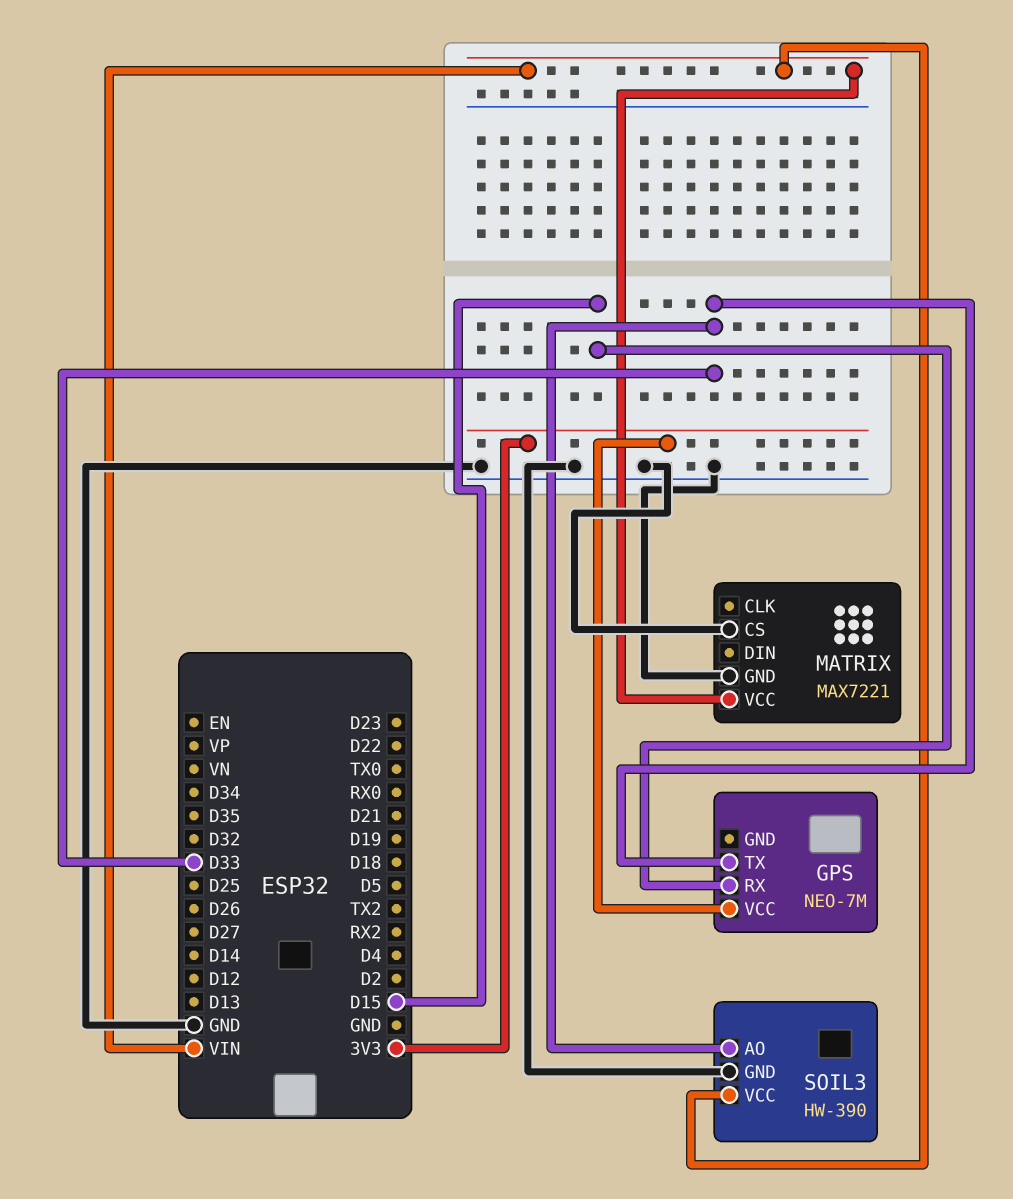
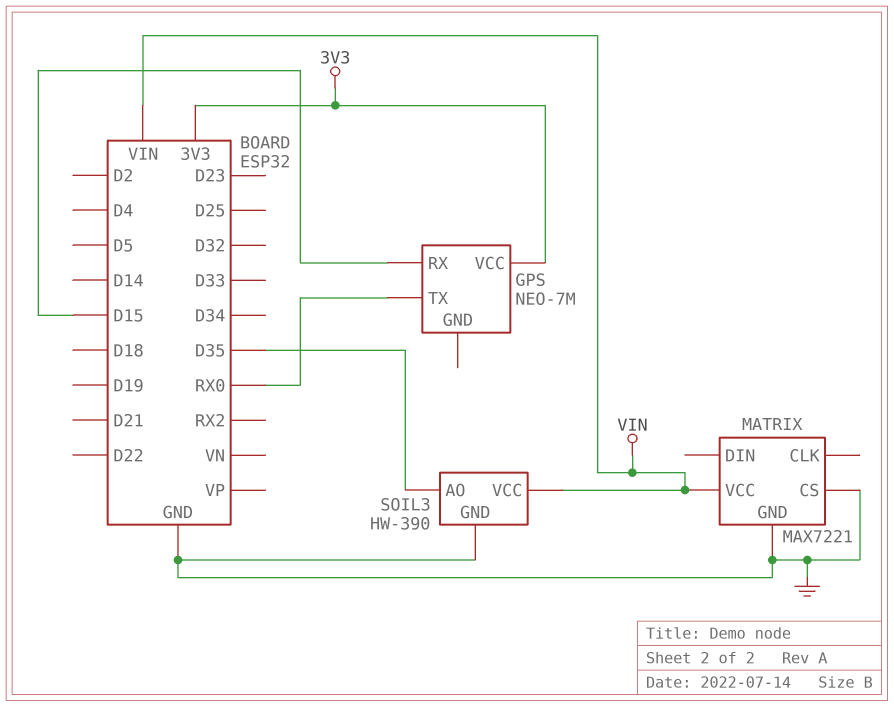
GPS pin TX: D33 -> RX0
SOIL3 pin AO: D33 -> D35

